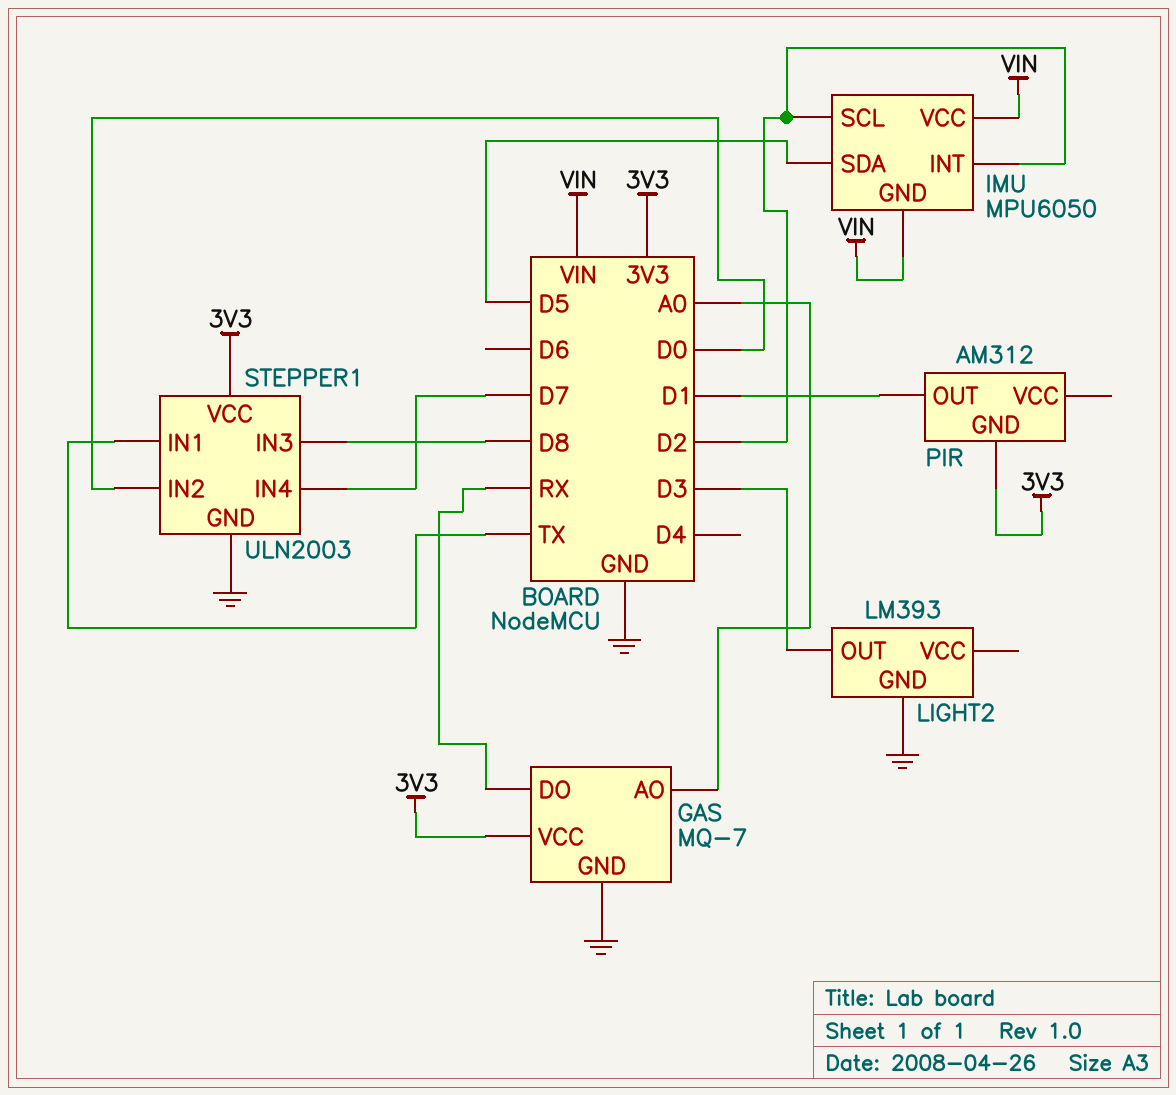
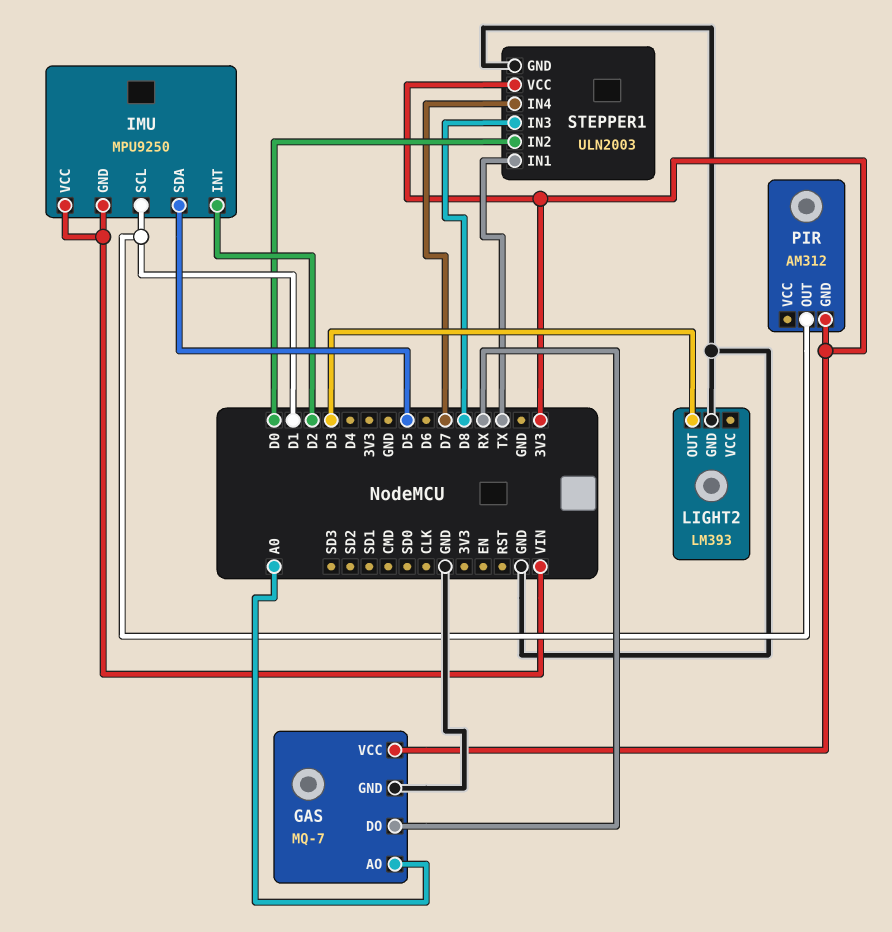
IMU: MPU6050 -> MPU9250
IMU pin SCL: D2 -> D1

